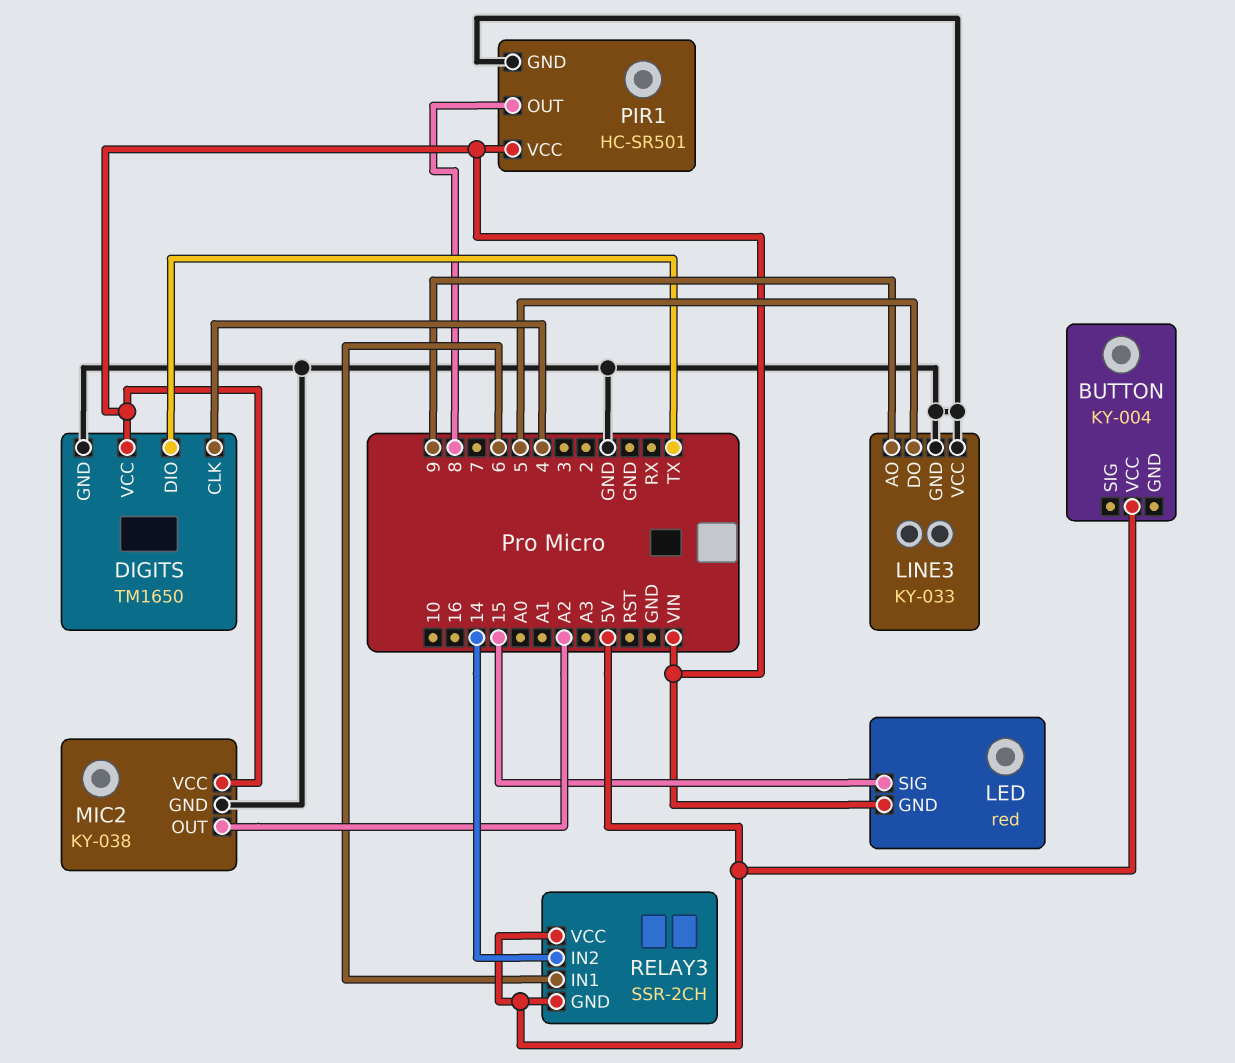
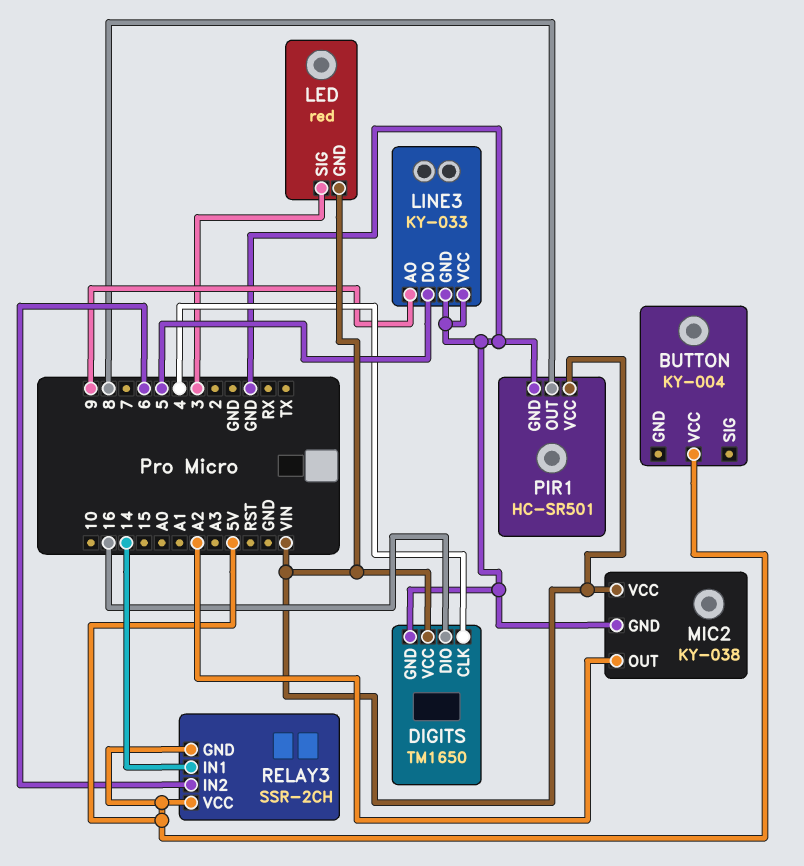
DIGITS pin DIO: TX -> 16
LED pin SIG: 15 -> 3
RELAY3 pin IN1: 6 -> 14
RELAY3 pin IN2: 14 -> 6

